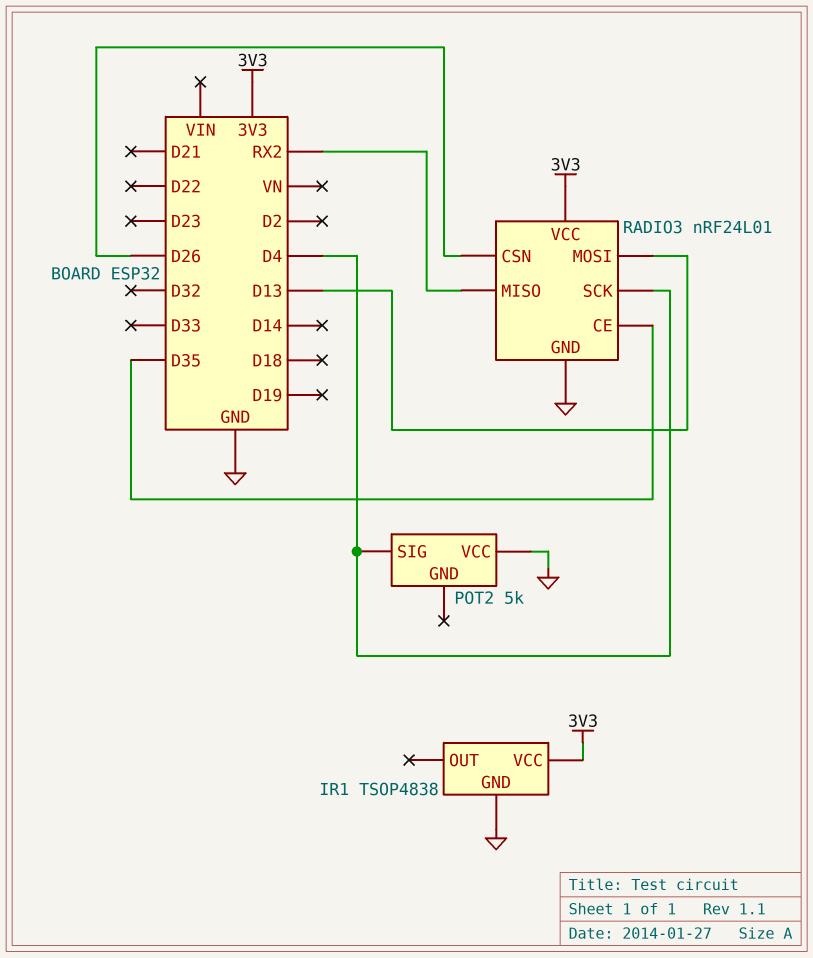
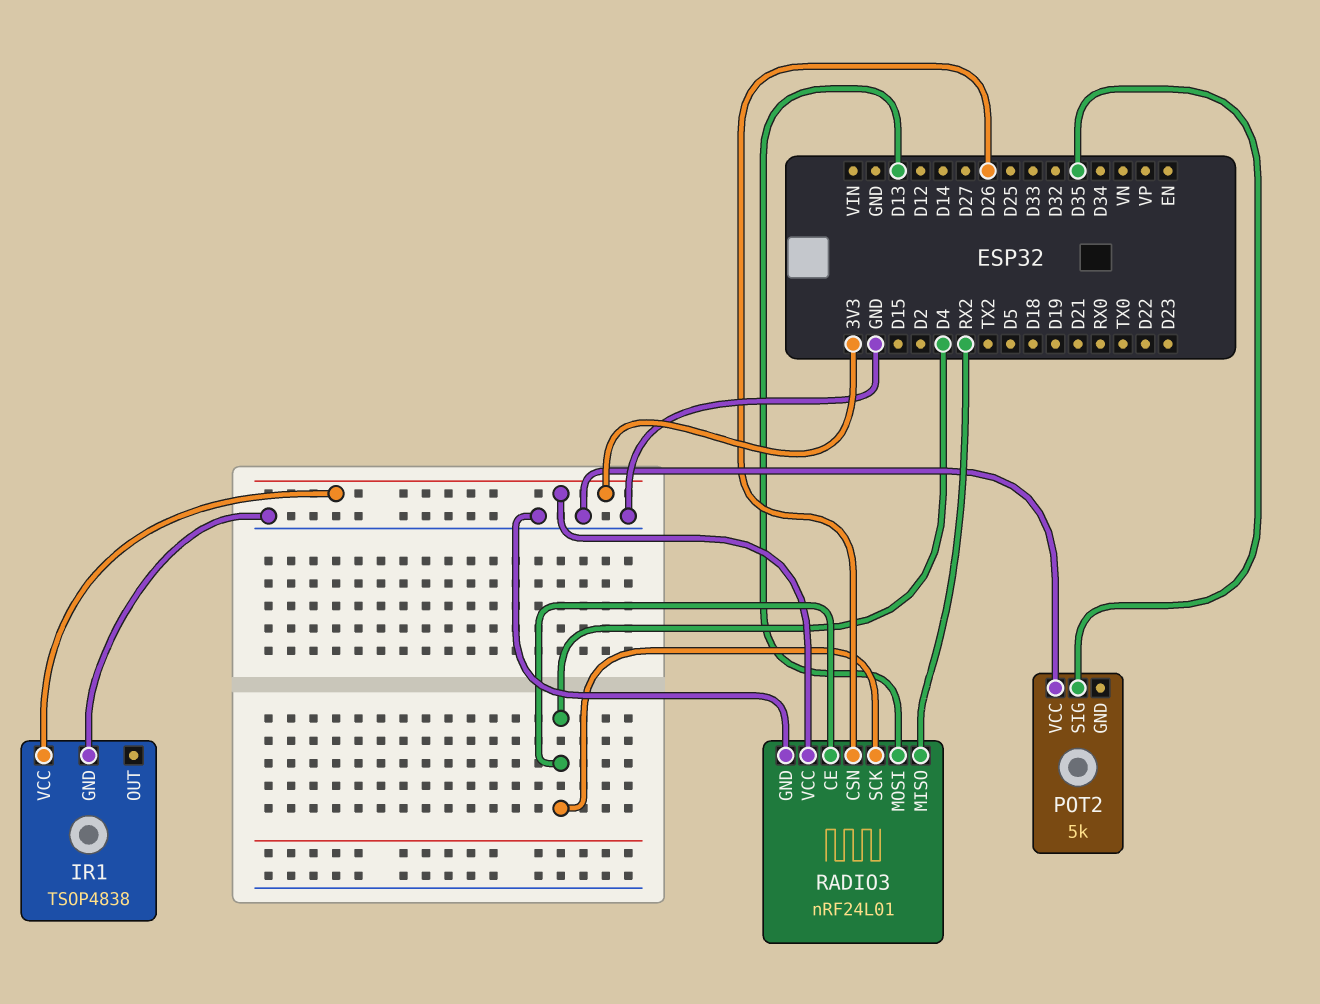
POT2 pin SIG: D4 -> D35
RADIO3 pin CE: D35 -> D4

